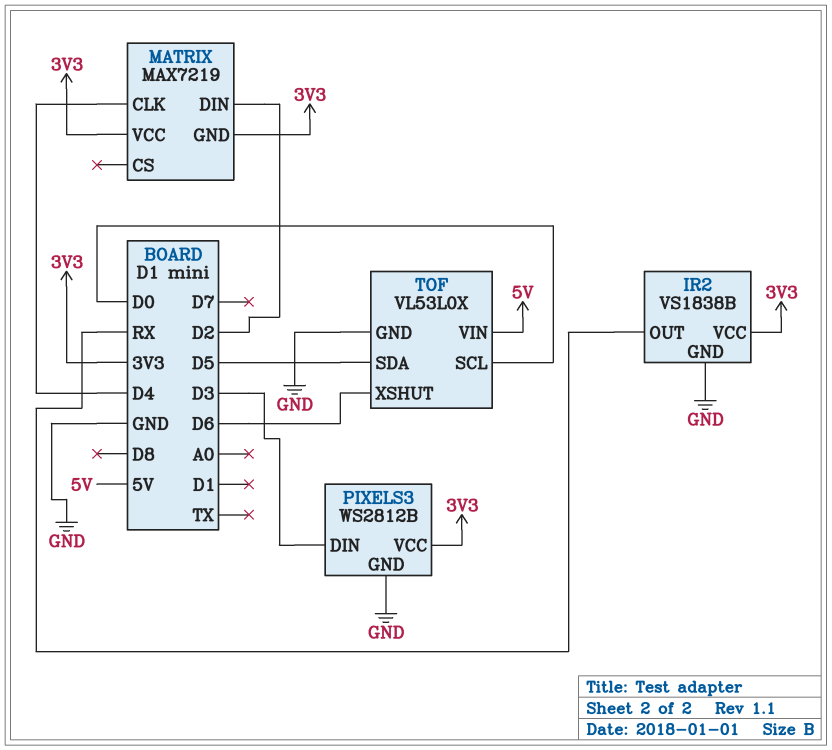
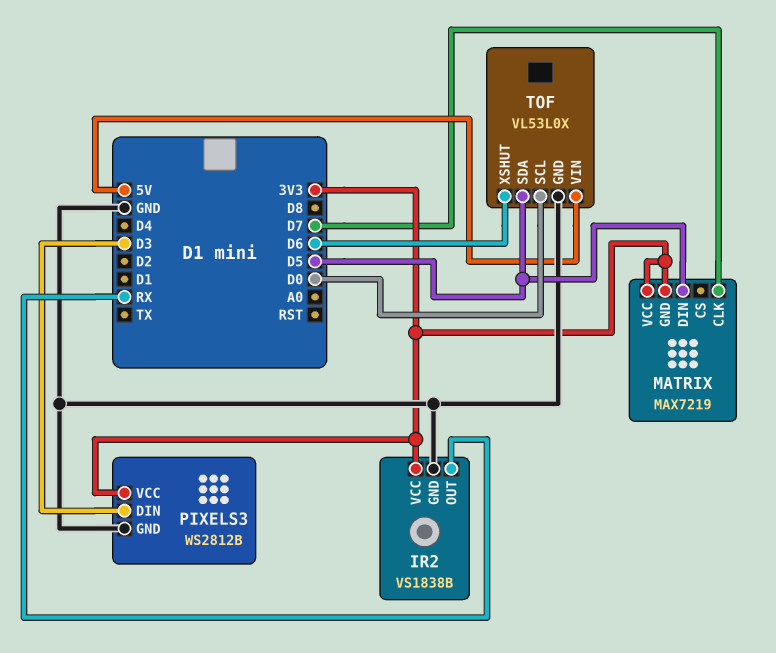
MATRIX pin CLK: D4 -> D7
MATRIX pin DIN: D2 -> D5

